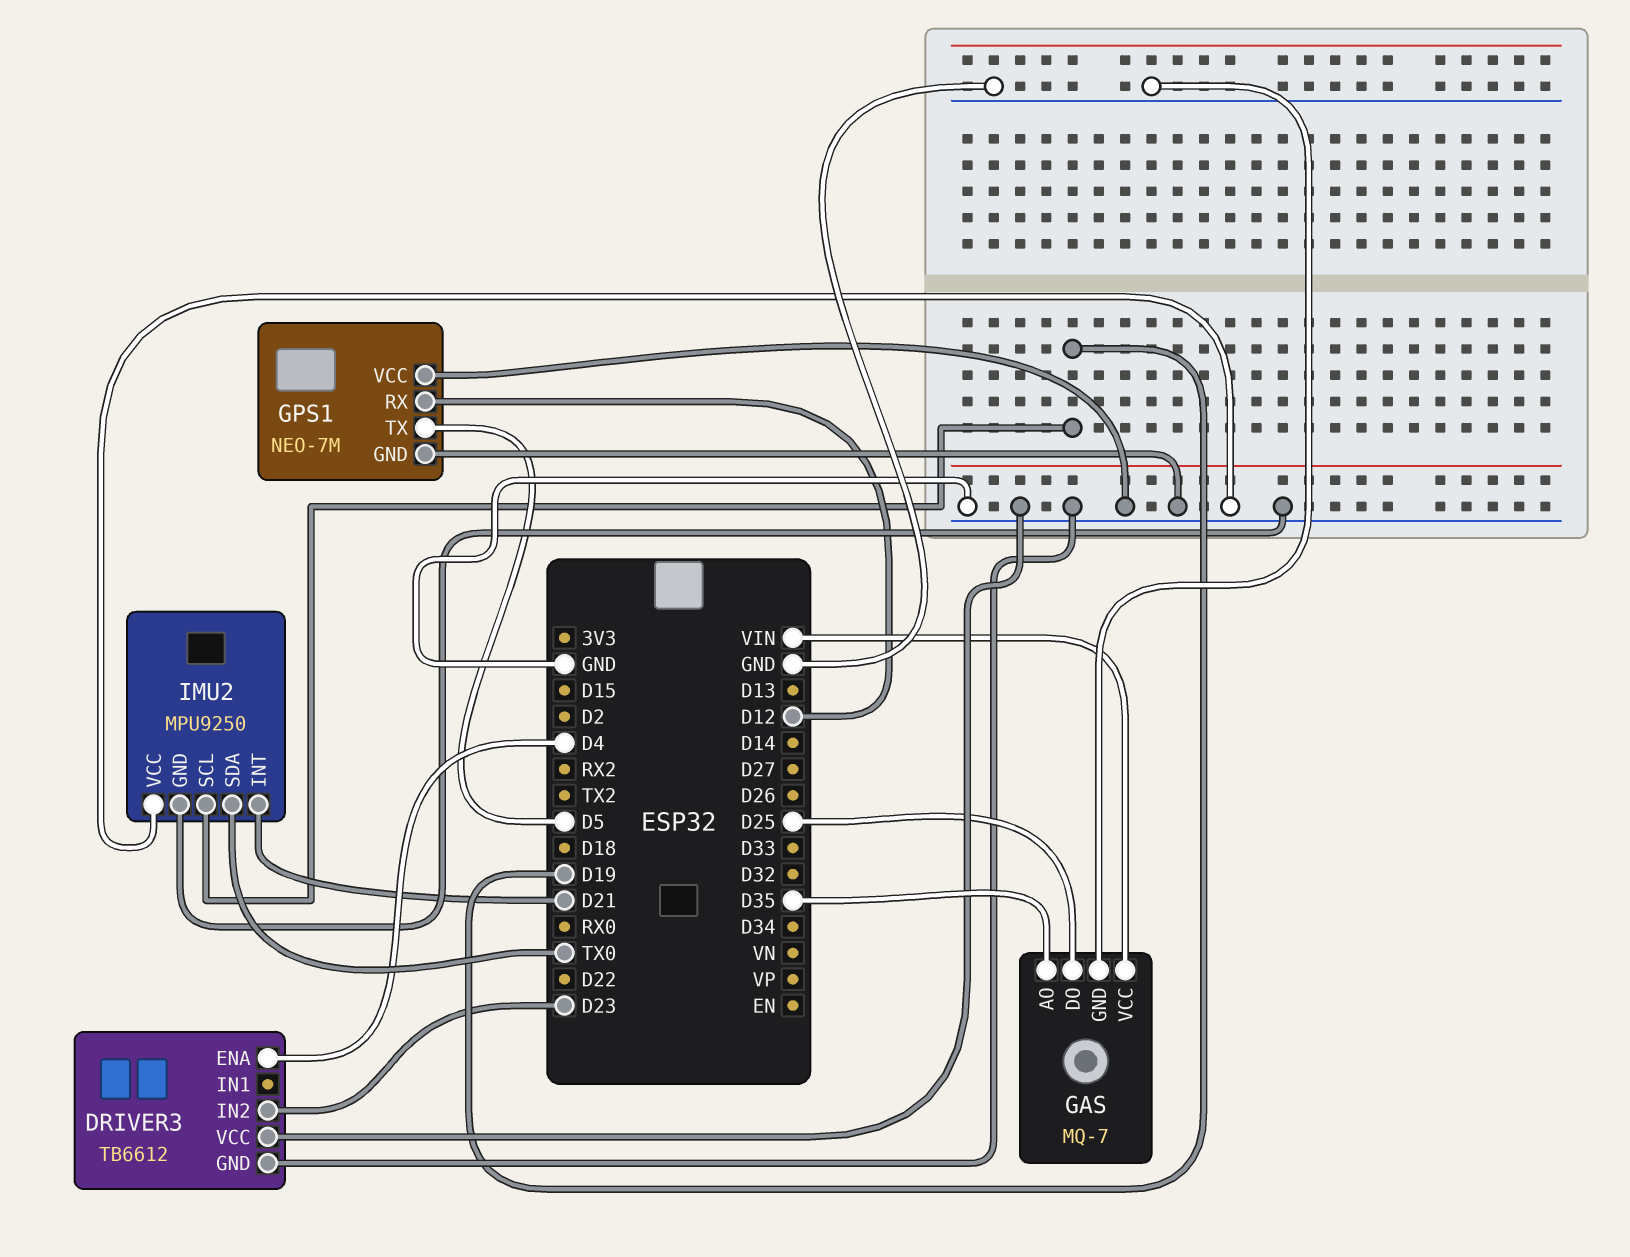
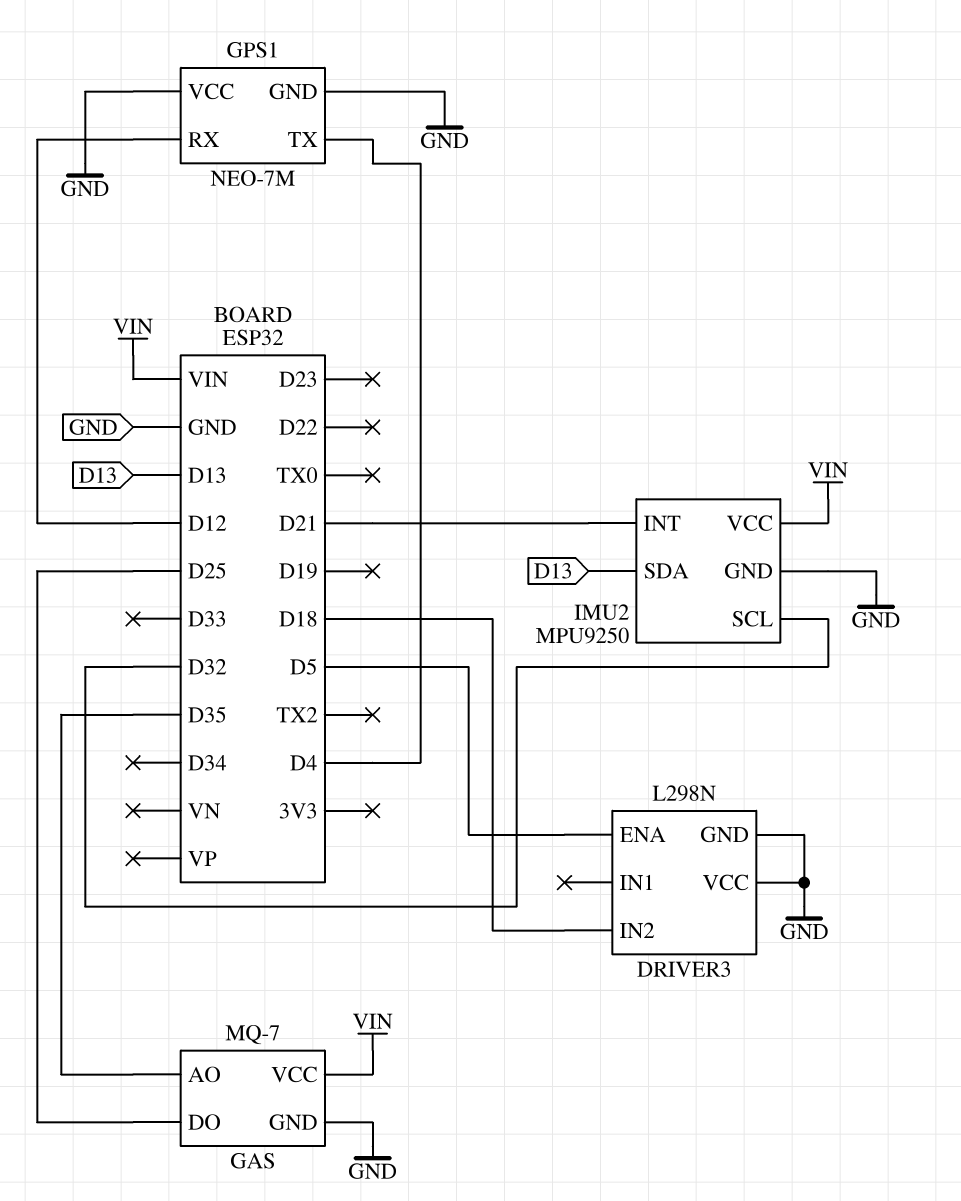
DRIVER3: TB6612 -> L298N
DRIVER3 pin ENA: D4 -> D5
DRIVER3 pin IN2: D23 -> D18
GPS1 pin TX: D5 -> D4
IMU2 pin SCL: D19 -> D32
IMU2 pin SDA: TX0 -> D13
IMU2 pin VCC: GND -> VIN

